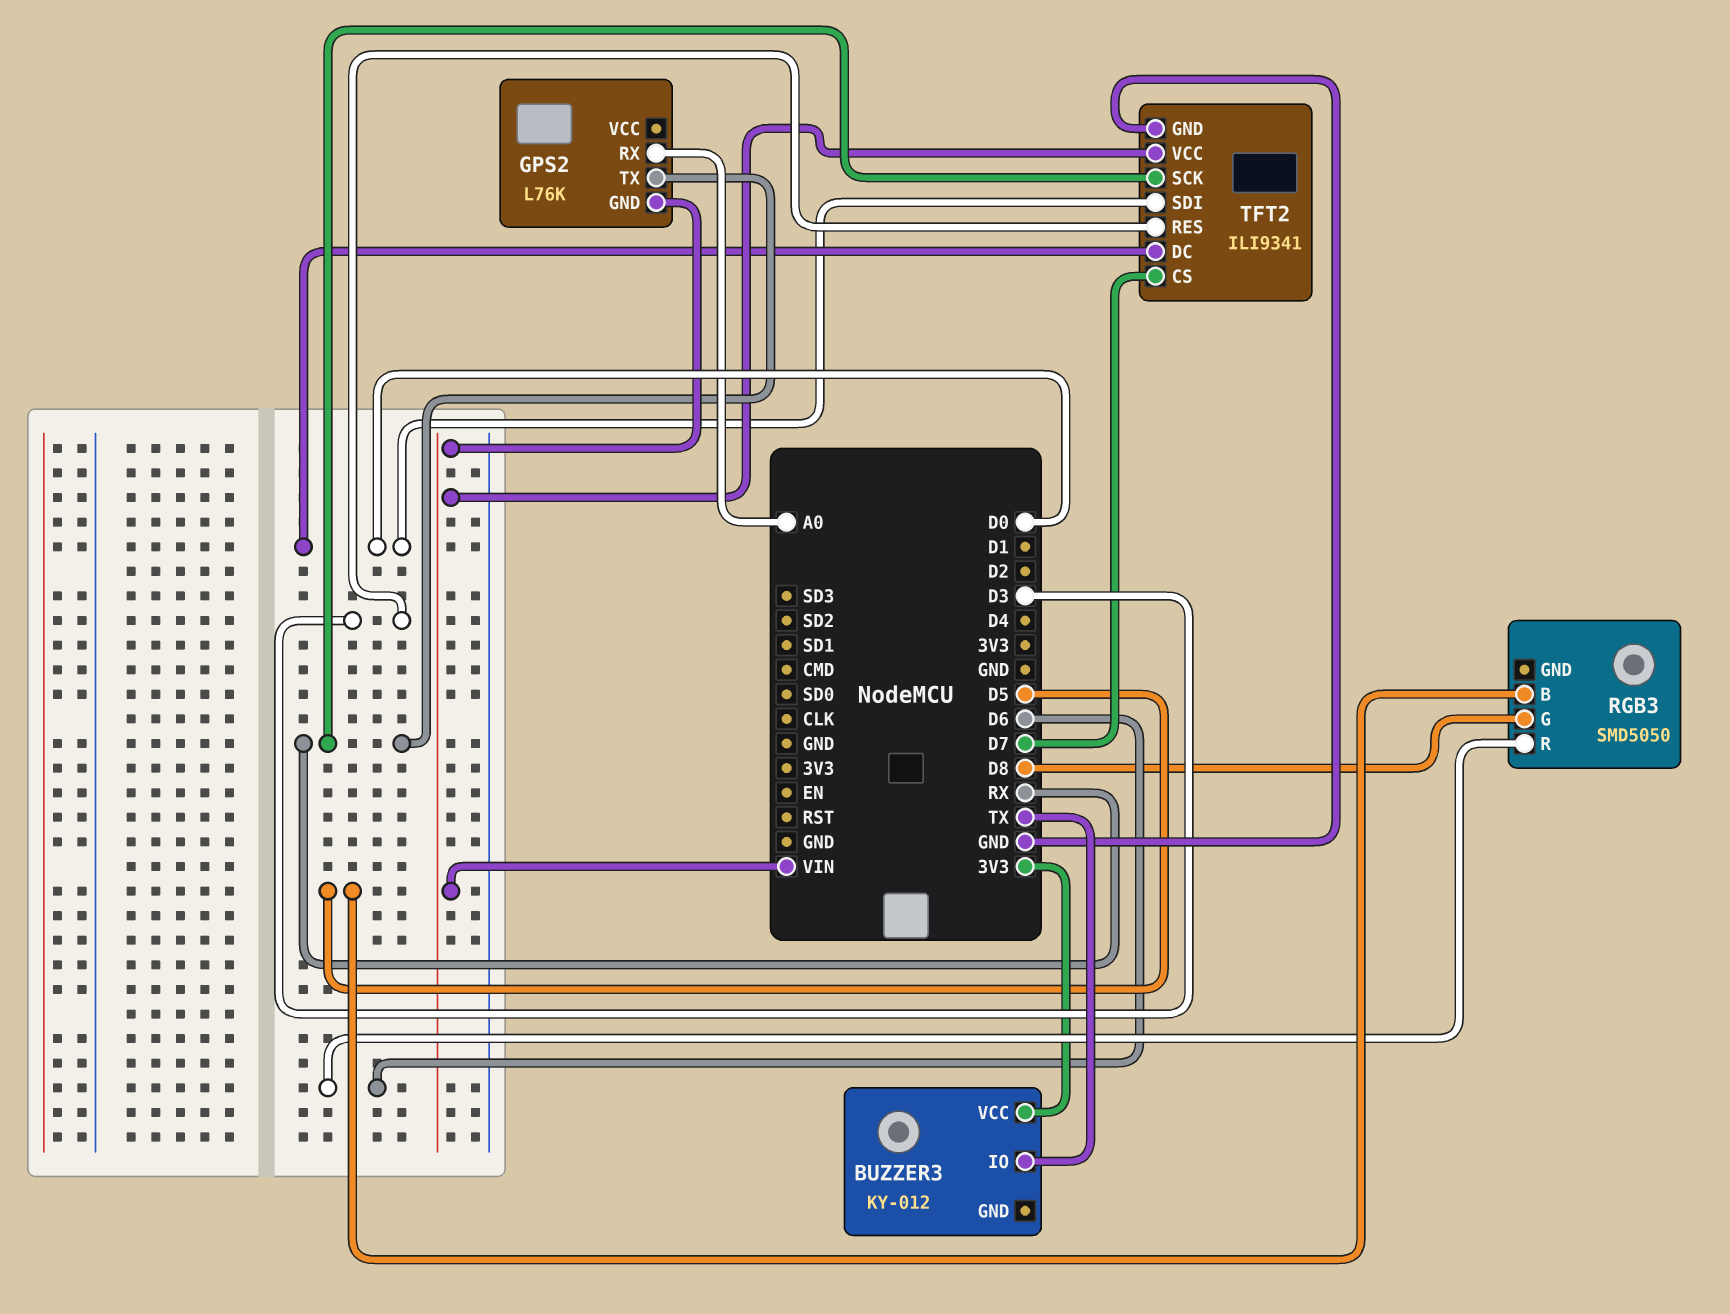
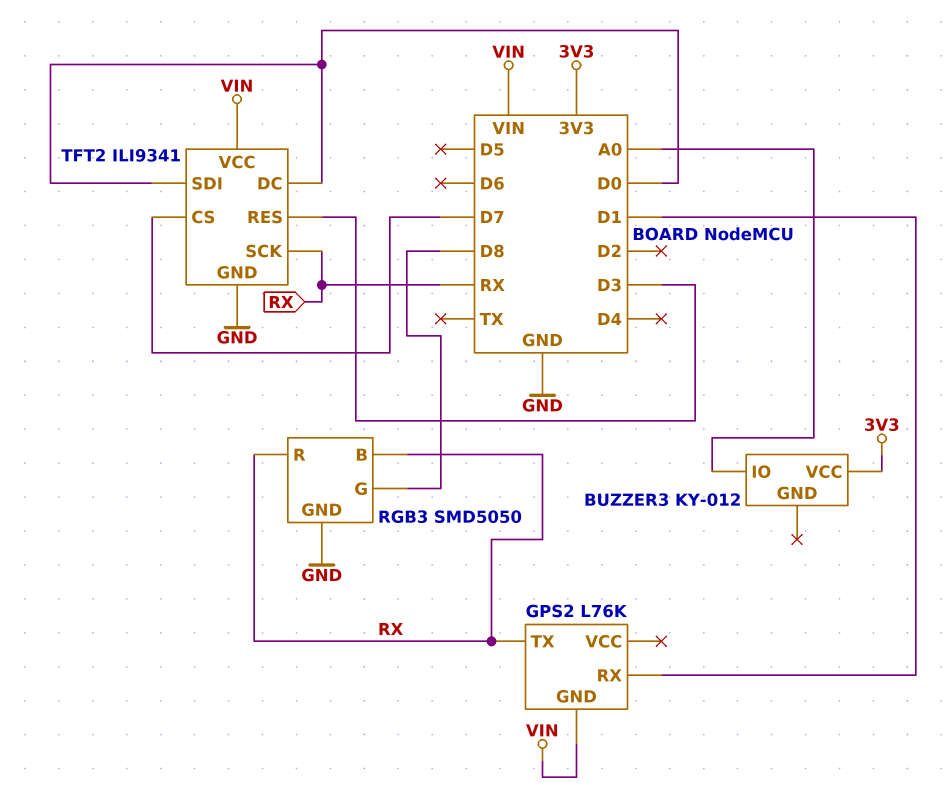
BUZZER3 pin IO: TX -> A0
GPS2 pin RX: A0 -> D1
RGB3 pin B: D5 -> RX
RGB3 pin GND: none -> GND
RGB3 pin R: D6 -> RX

